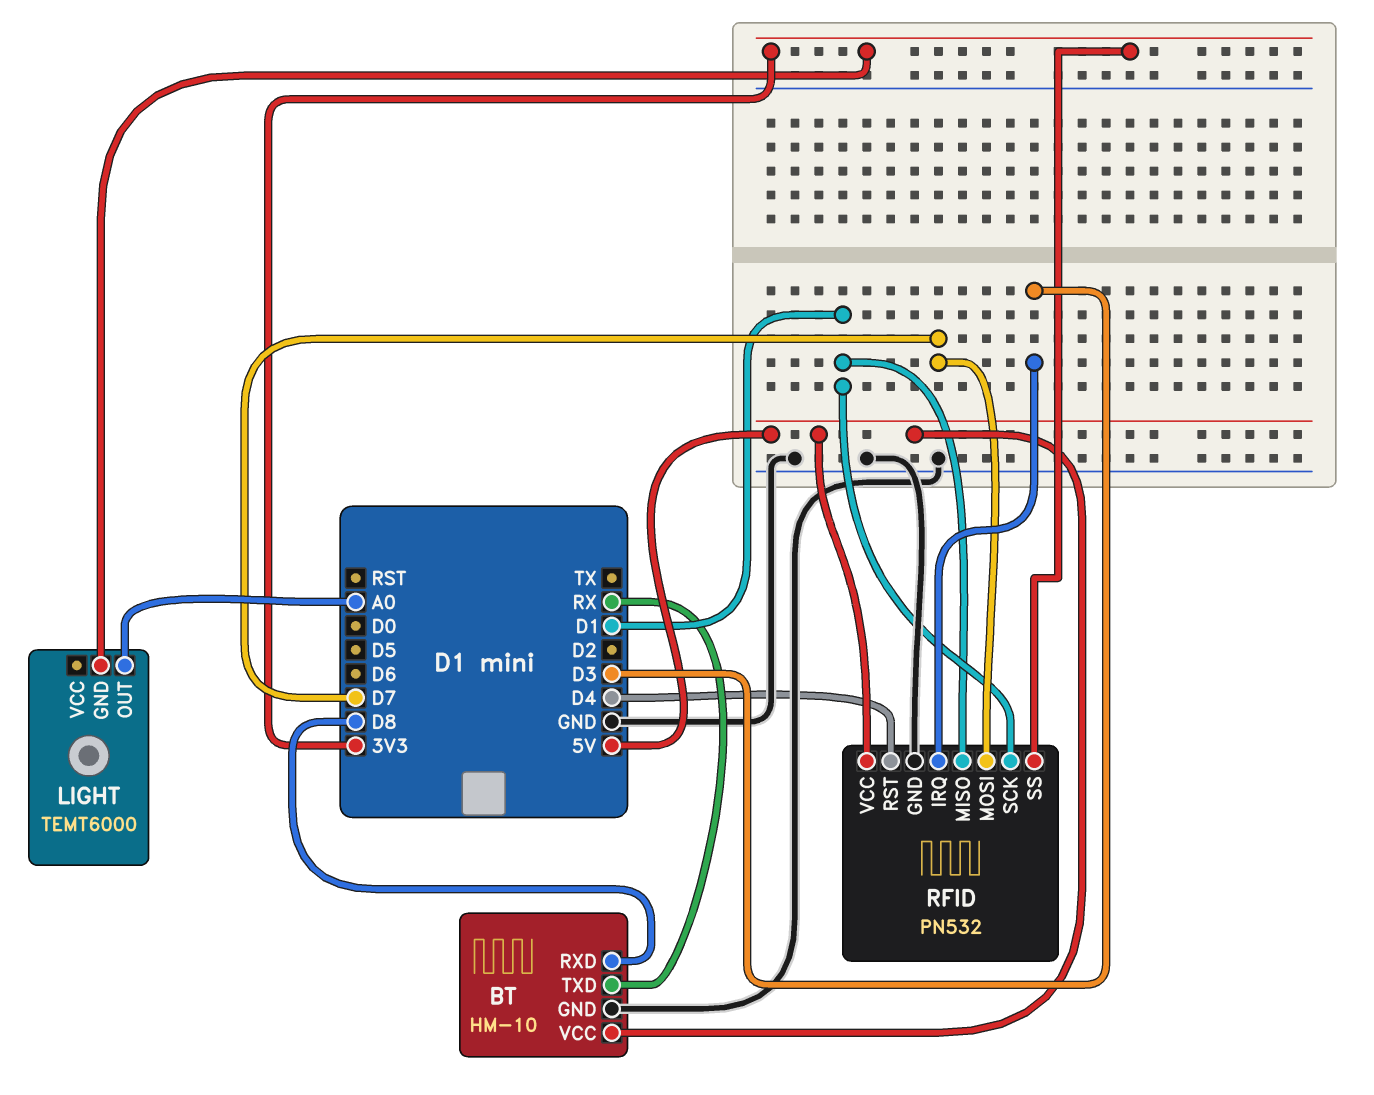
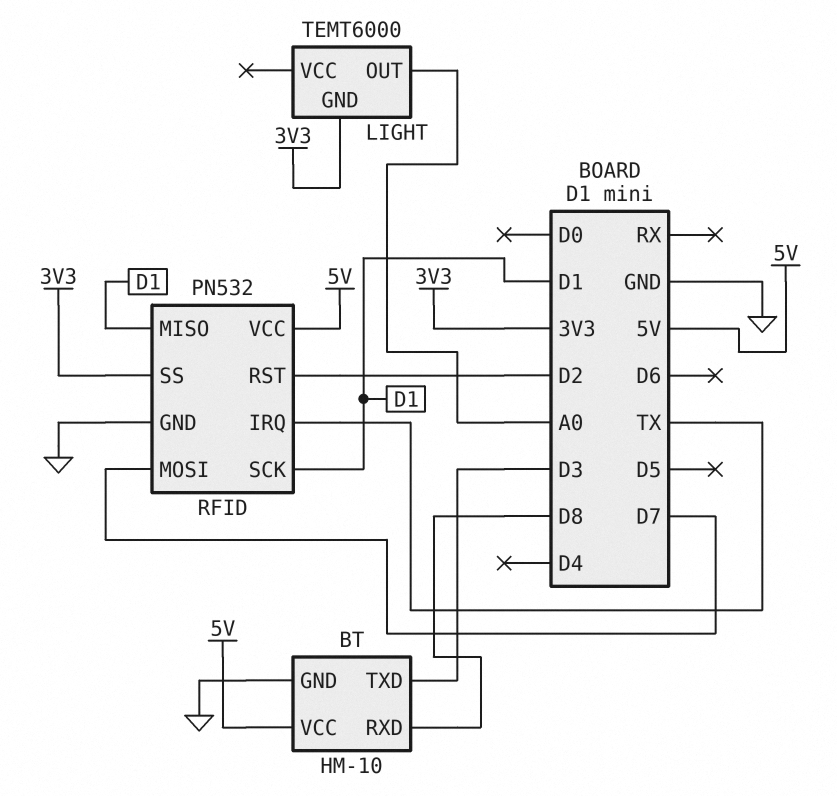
BT pin TXD: RX -> D3
RFID pin IRQ: D3 -> TX
RFID pin RST: D4 -> D2

